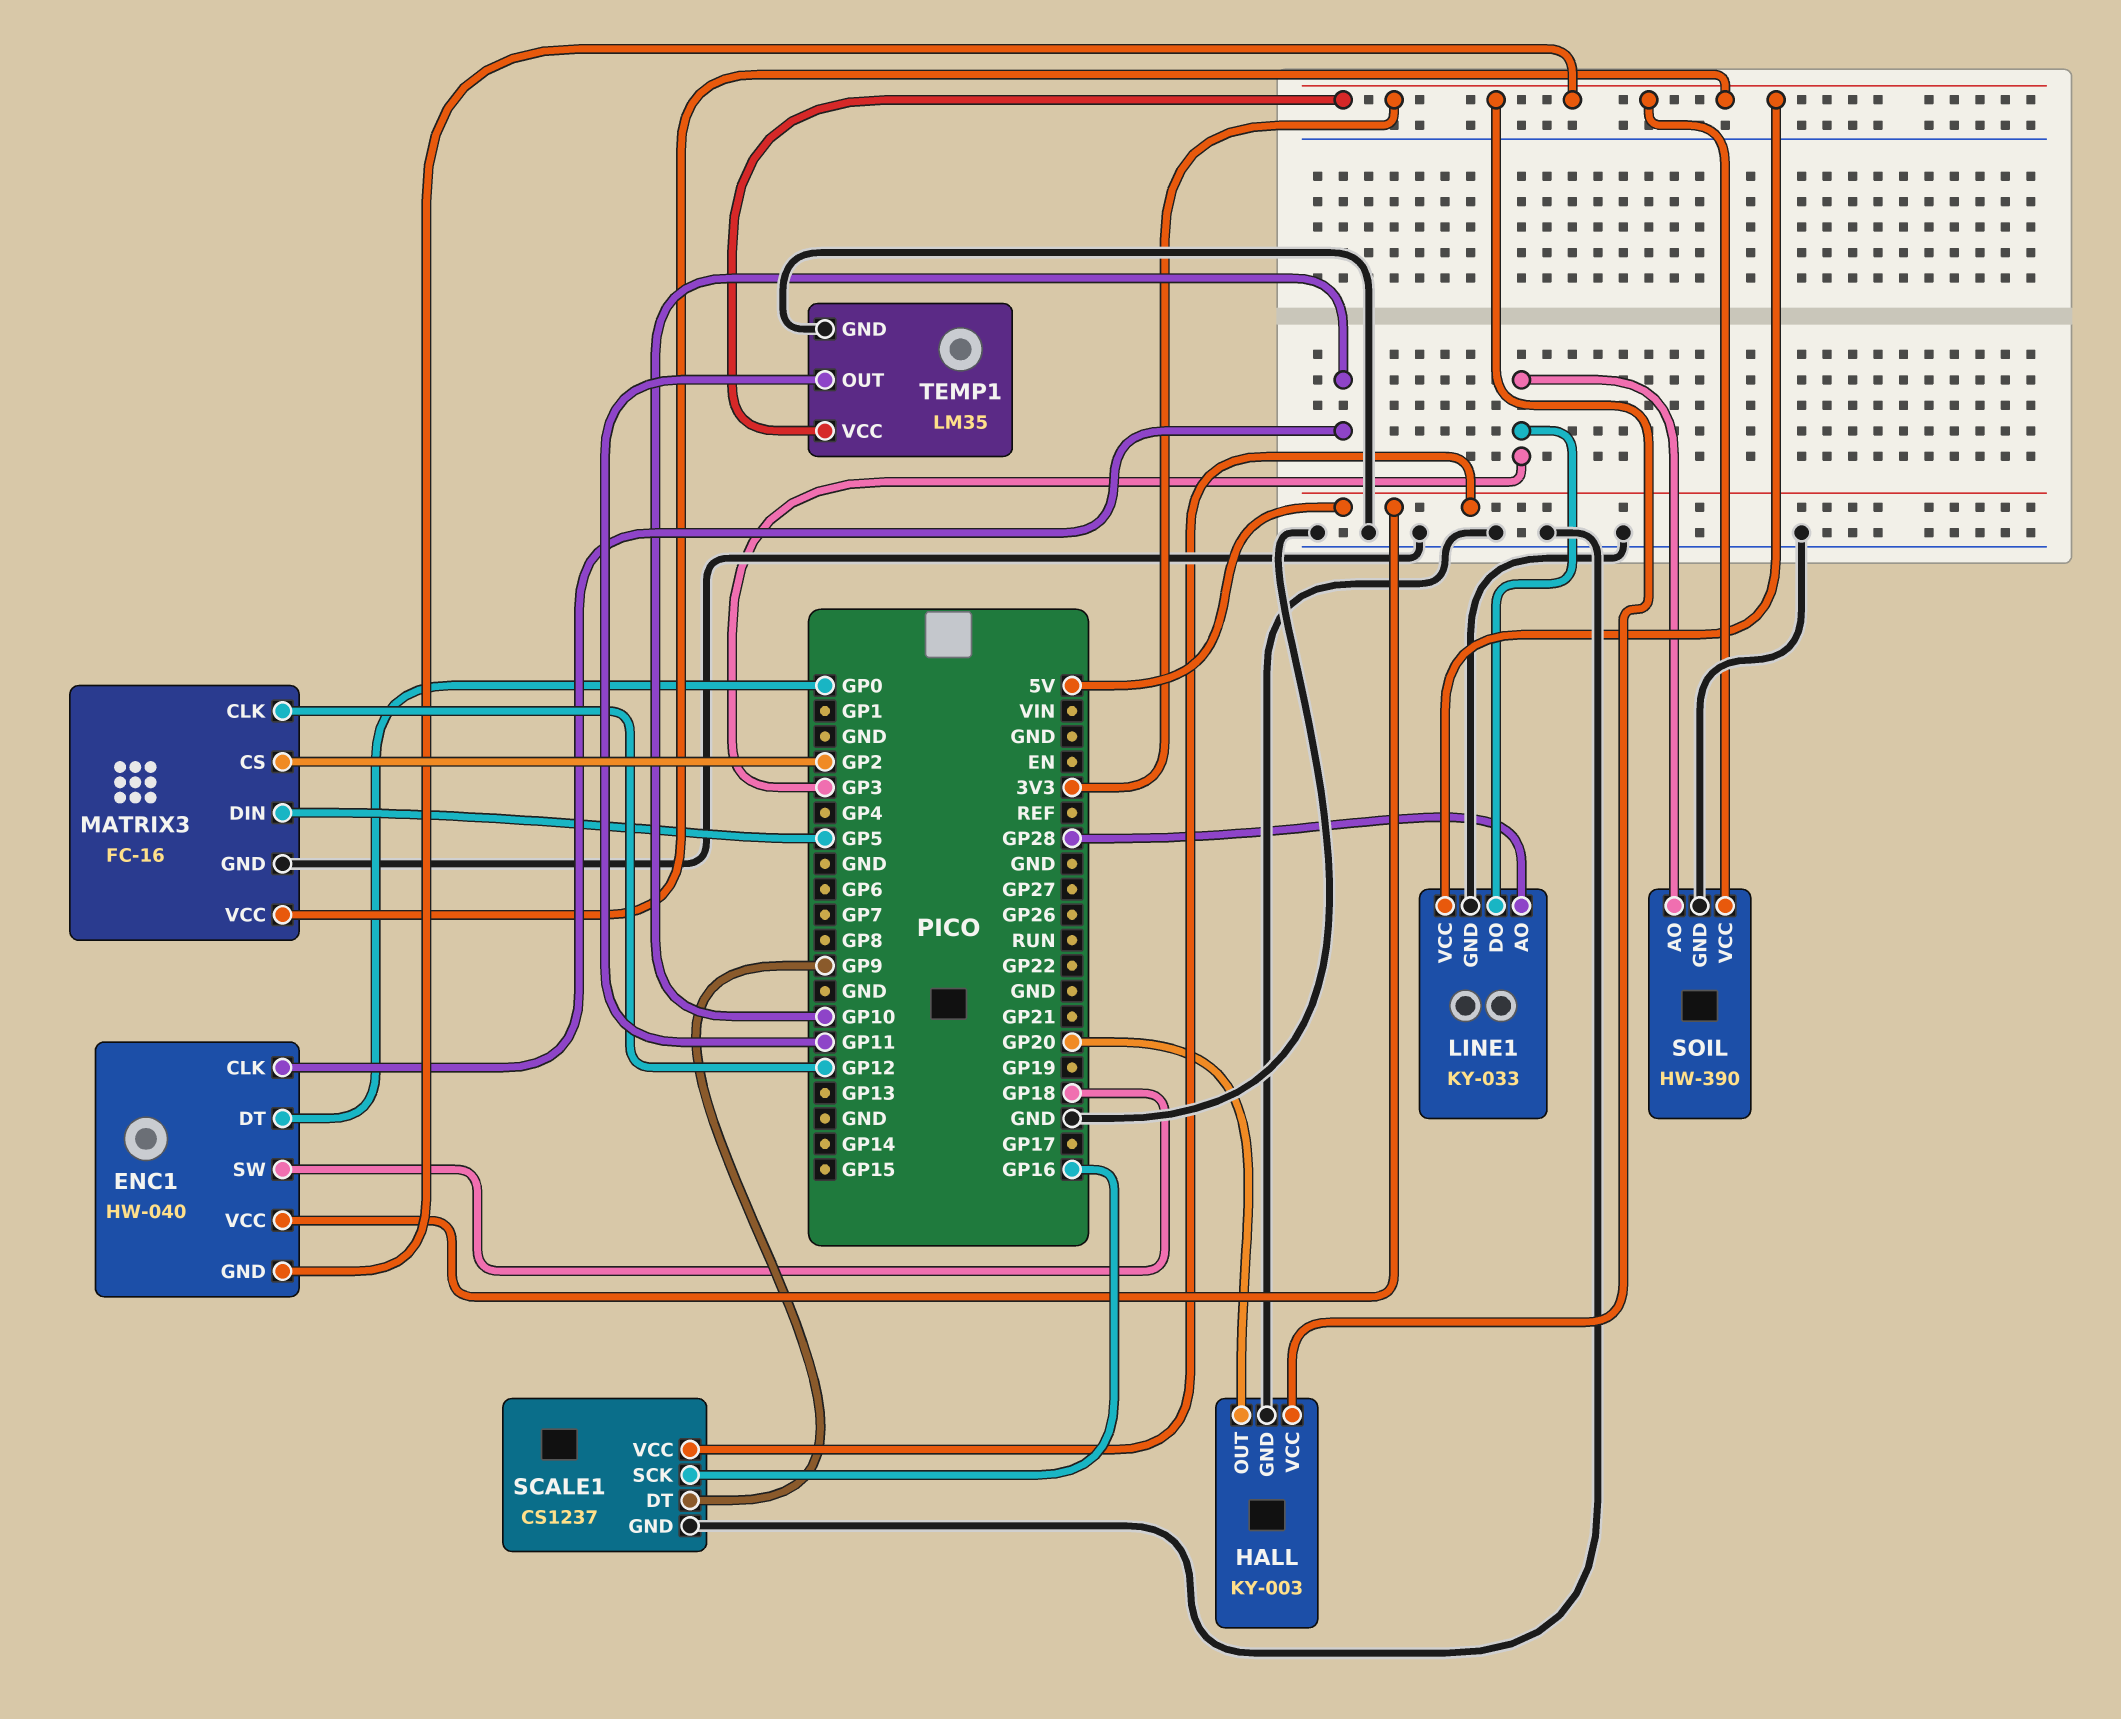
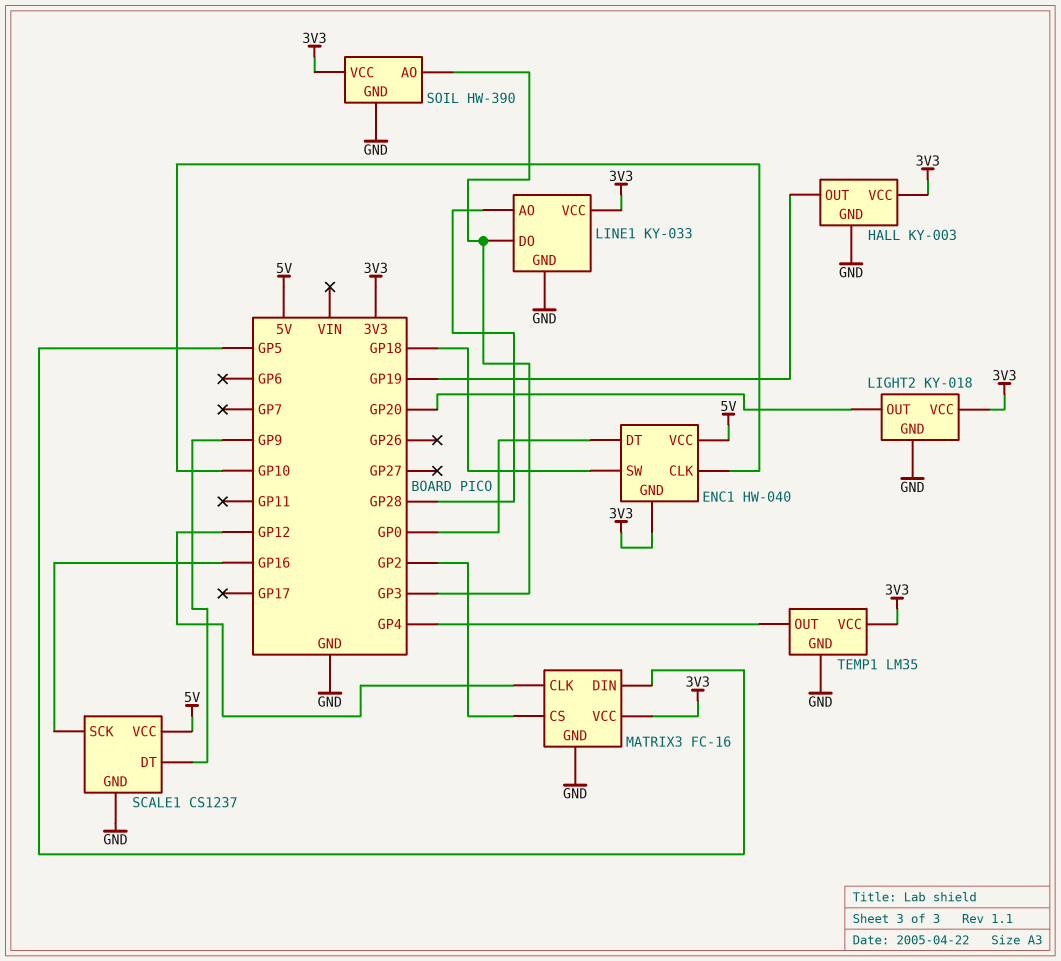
HALL pin OUT: GP20 -> GP19
LIGHT2: none -> KY-018
LIGHT2 pin GND: none -> GND
LIGHT2 pin OUT: none -> GP20
LIGHT2 pin VCC: none -> 3V3
TEMP1 pin OUT: GP11 -> GP4

